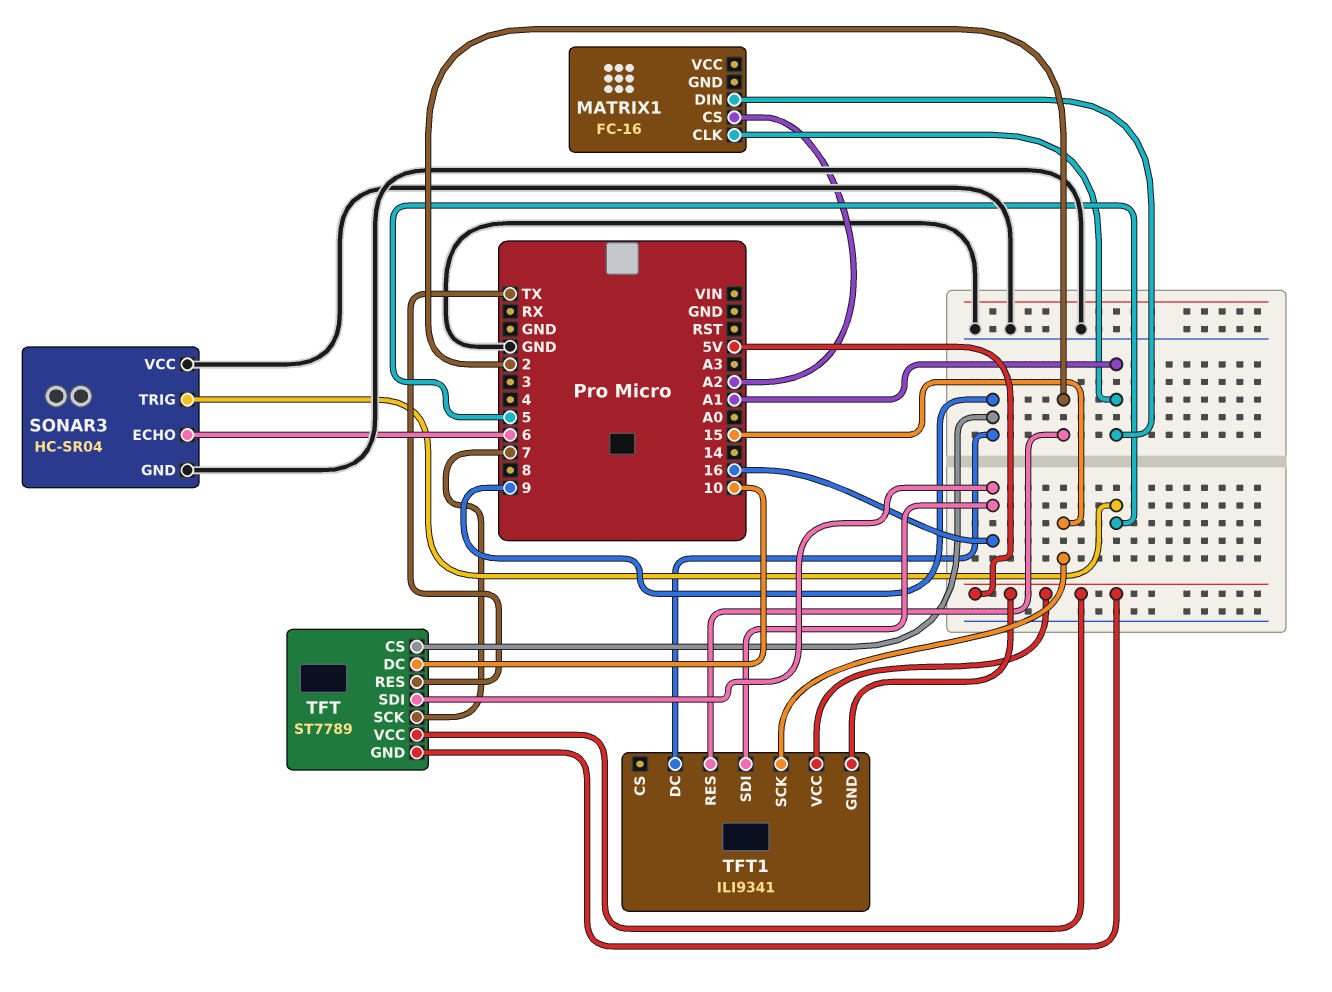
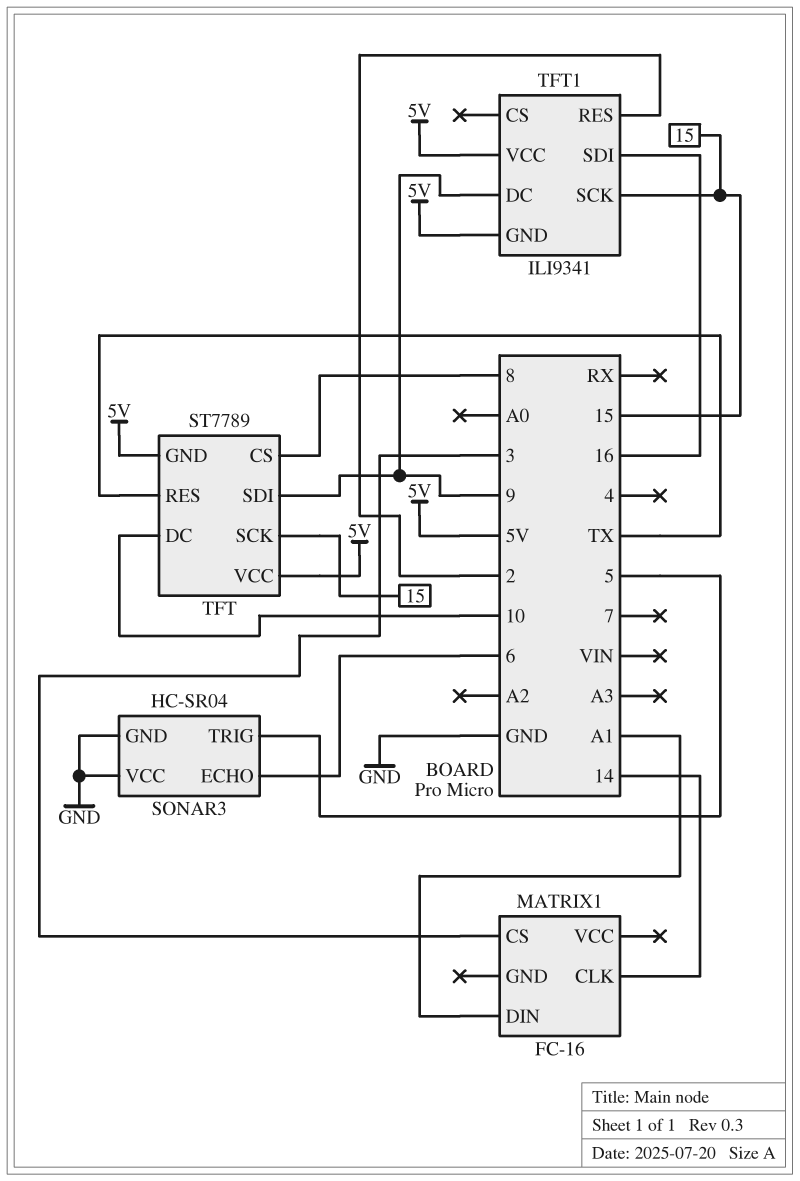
MATRIX1 pin CLK: A1 -> 14
MATRIX1 pin CS: A2 -> 3
TFT pin CS: 9 -> 8
TFT pin SCK: 7 -> 15
TFT pin SDI: 16 -> 9

